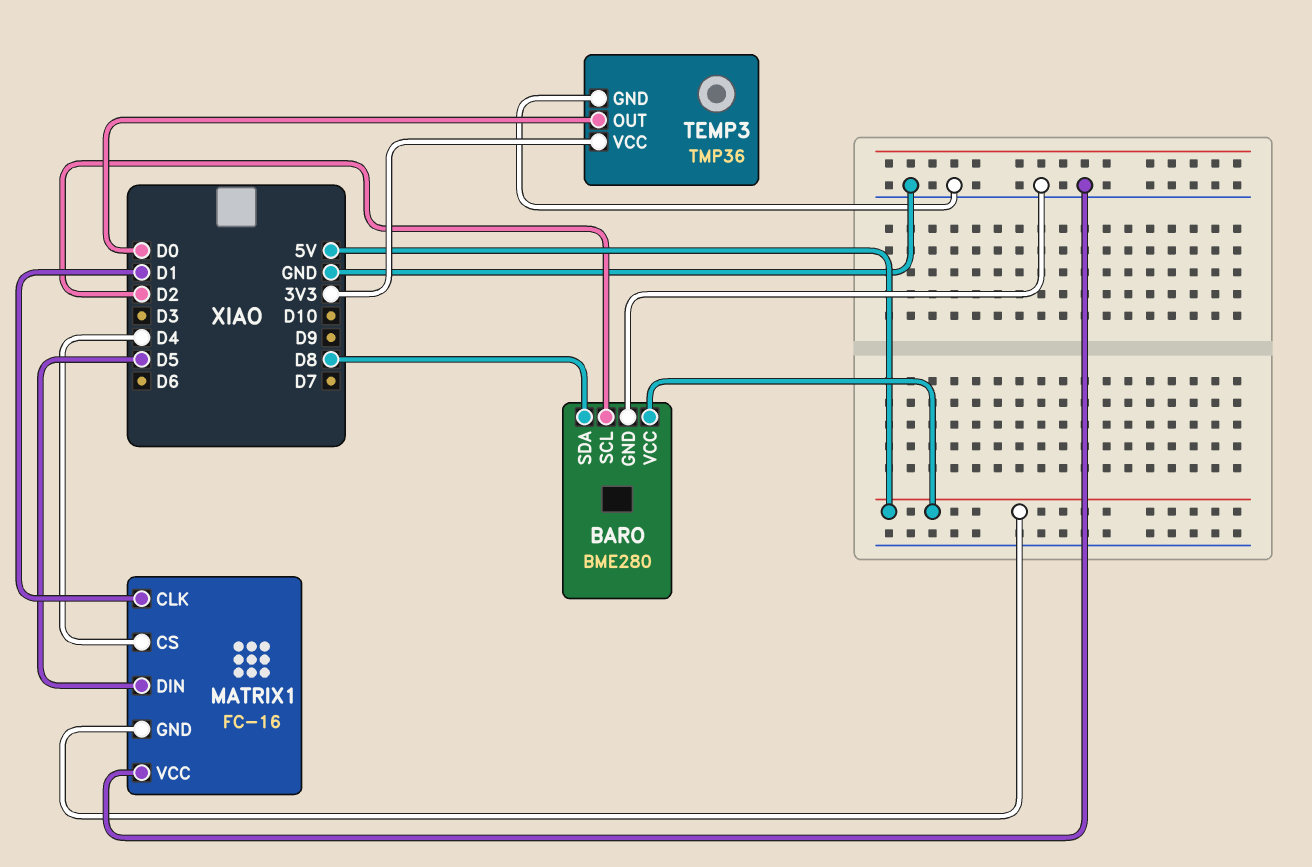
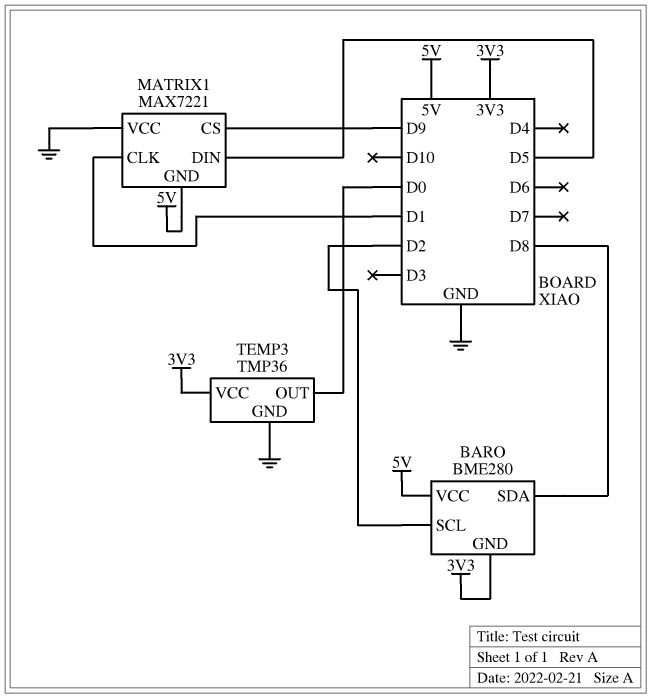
BARO pin GND: GND -> 3V3
MATRIX1: FC-16 -> MAX7221
MATRIX1 pin CS: D4 -> D9

